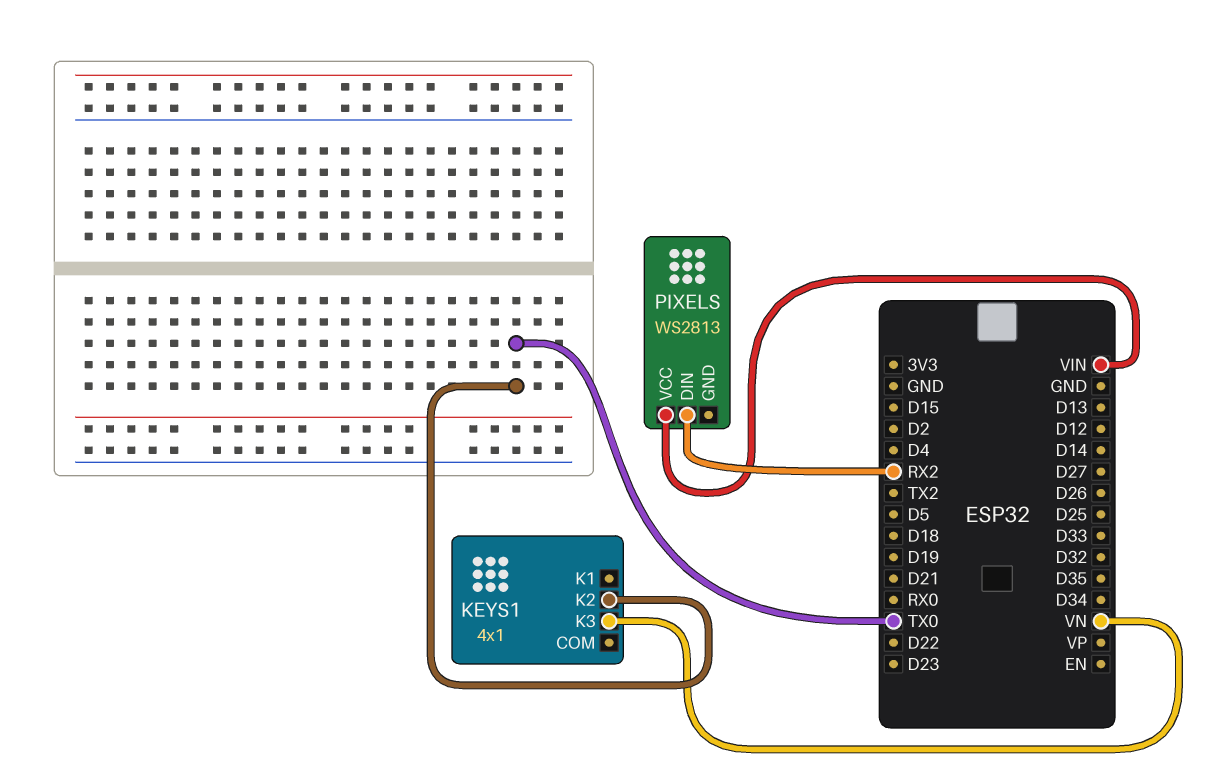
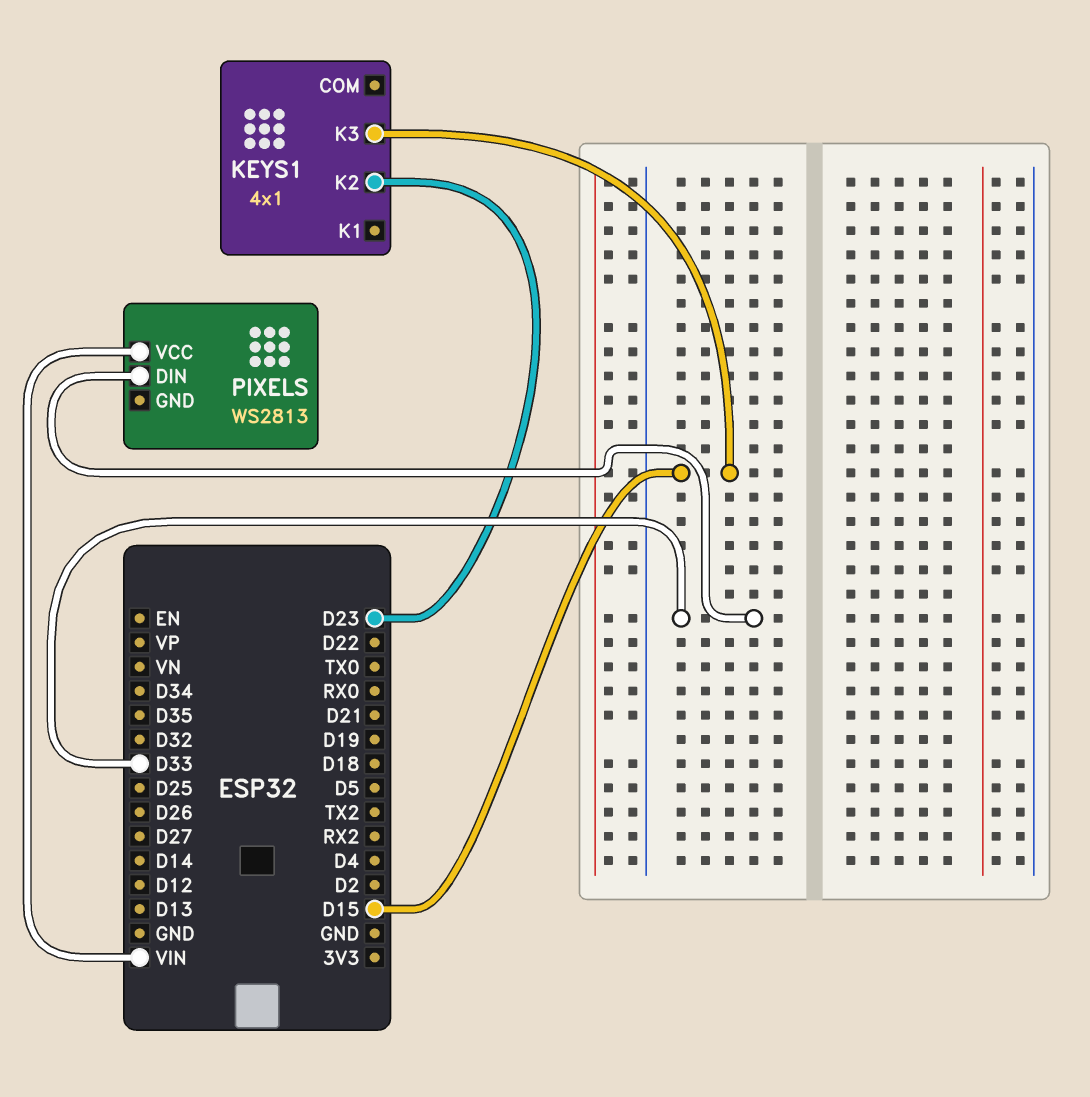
KEYS1 pin K2: TX0 -> D23
KEYS1 pin K3: VN -> D15
PIXELS pin DIN: RX2 -> D33

